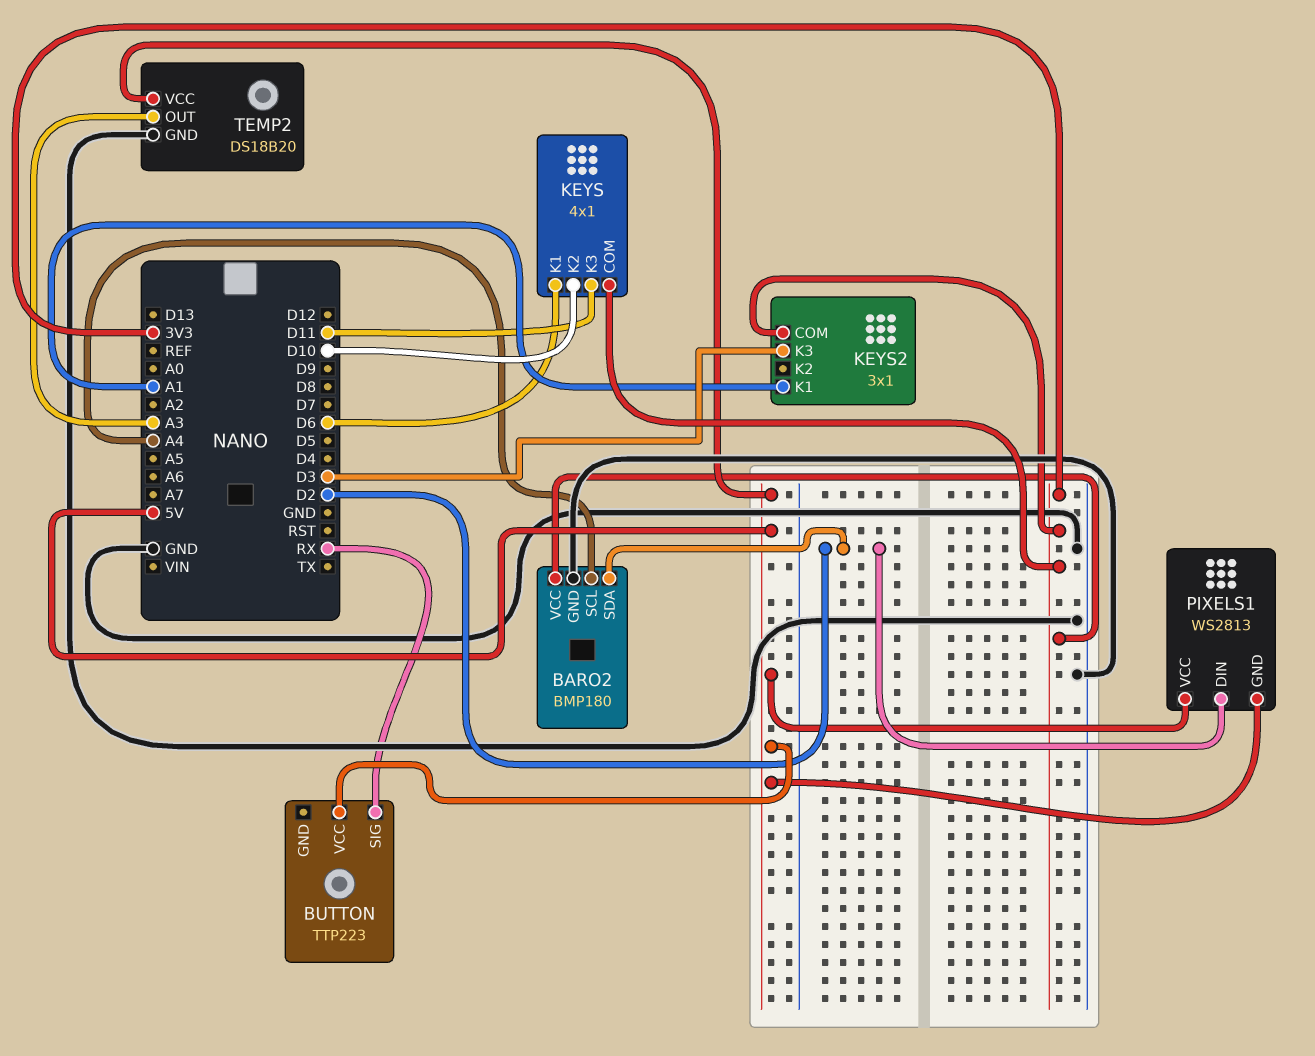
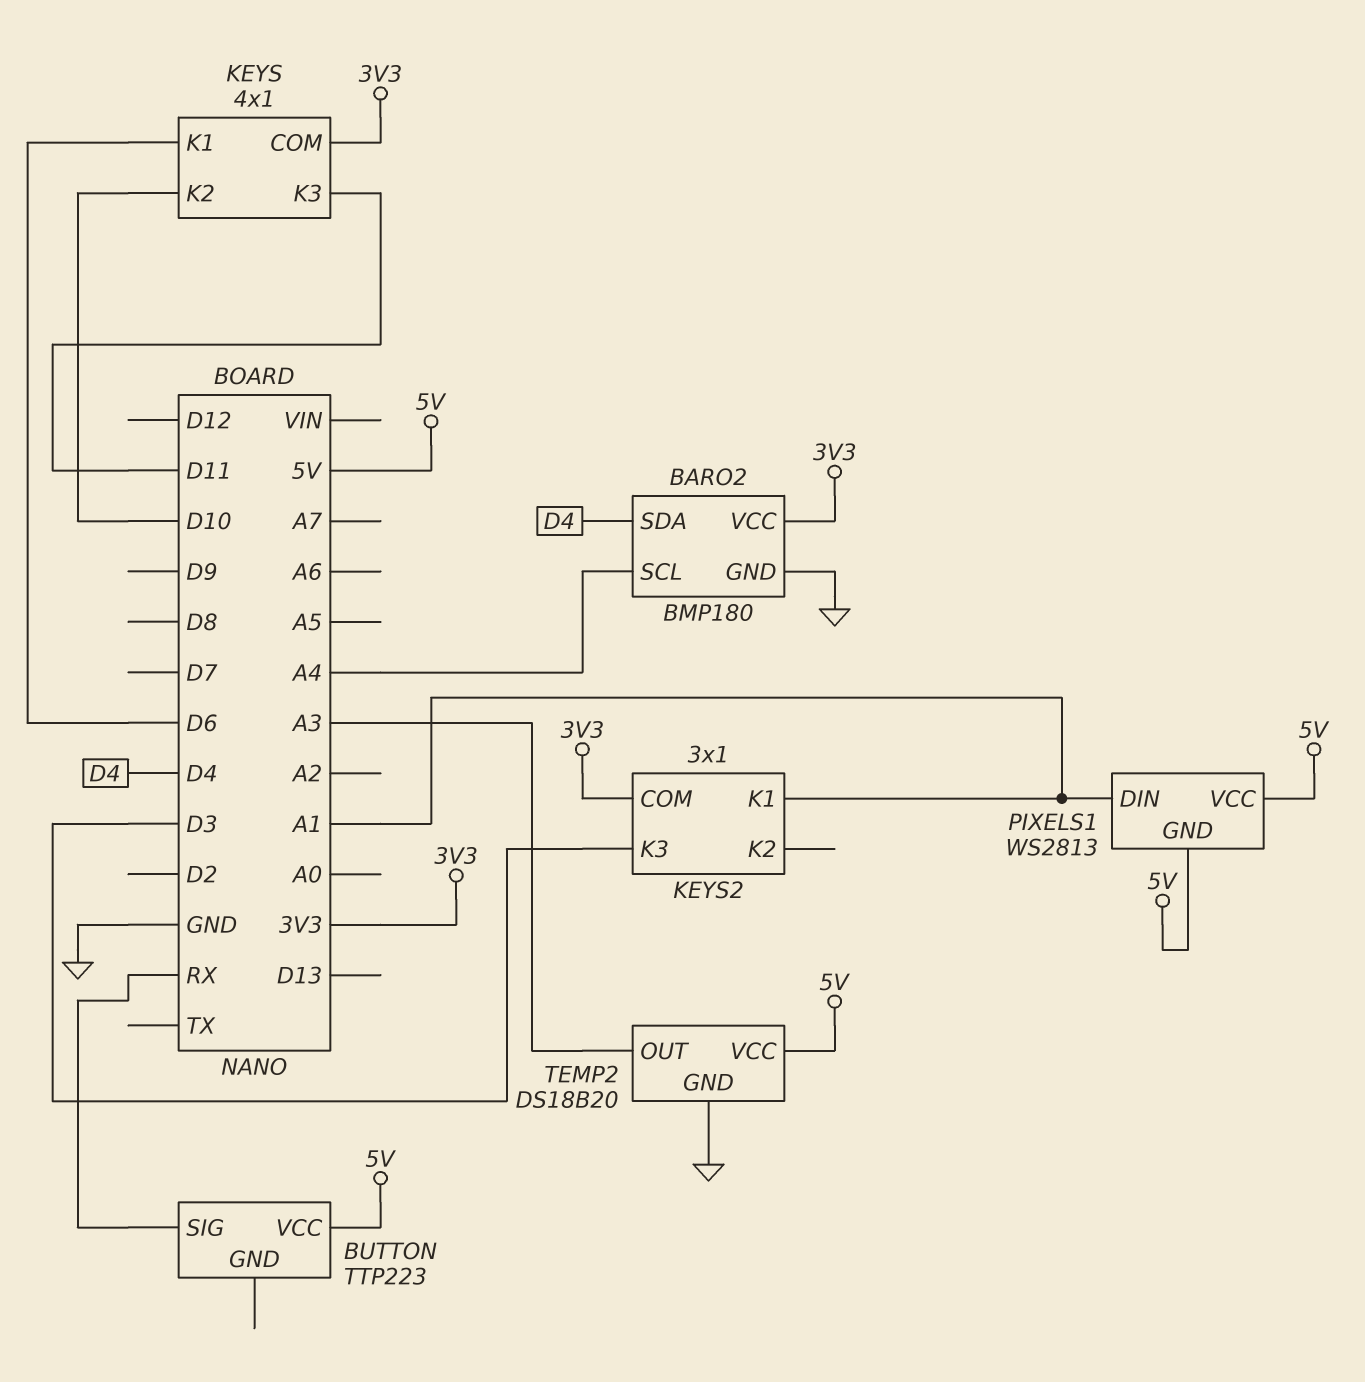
BARO2 pin SDA: D2 -> D4
PIXELS1 pin DIN: D2 -> A1

